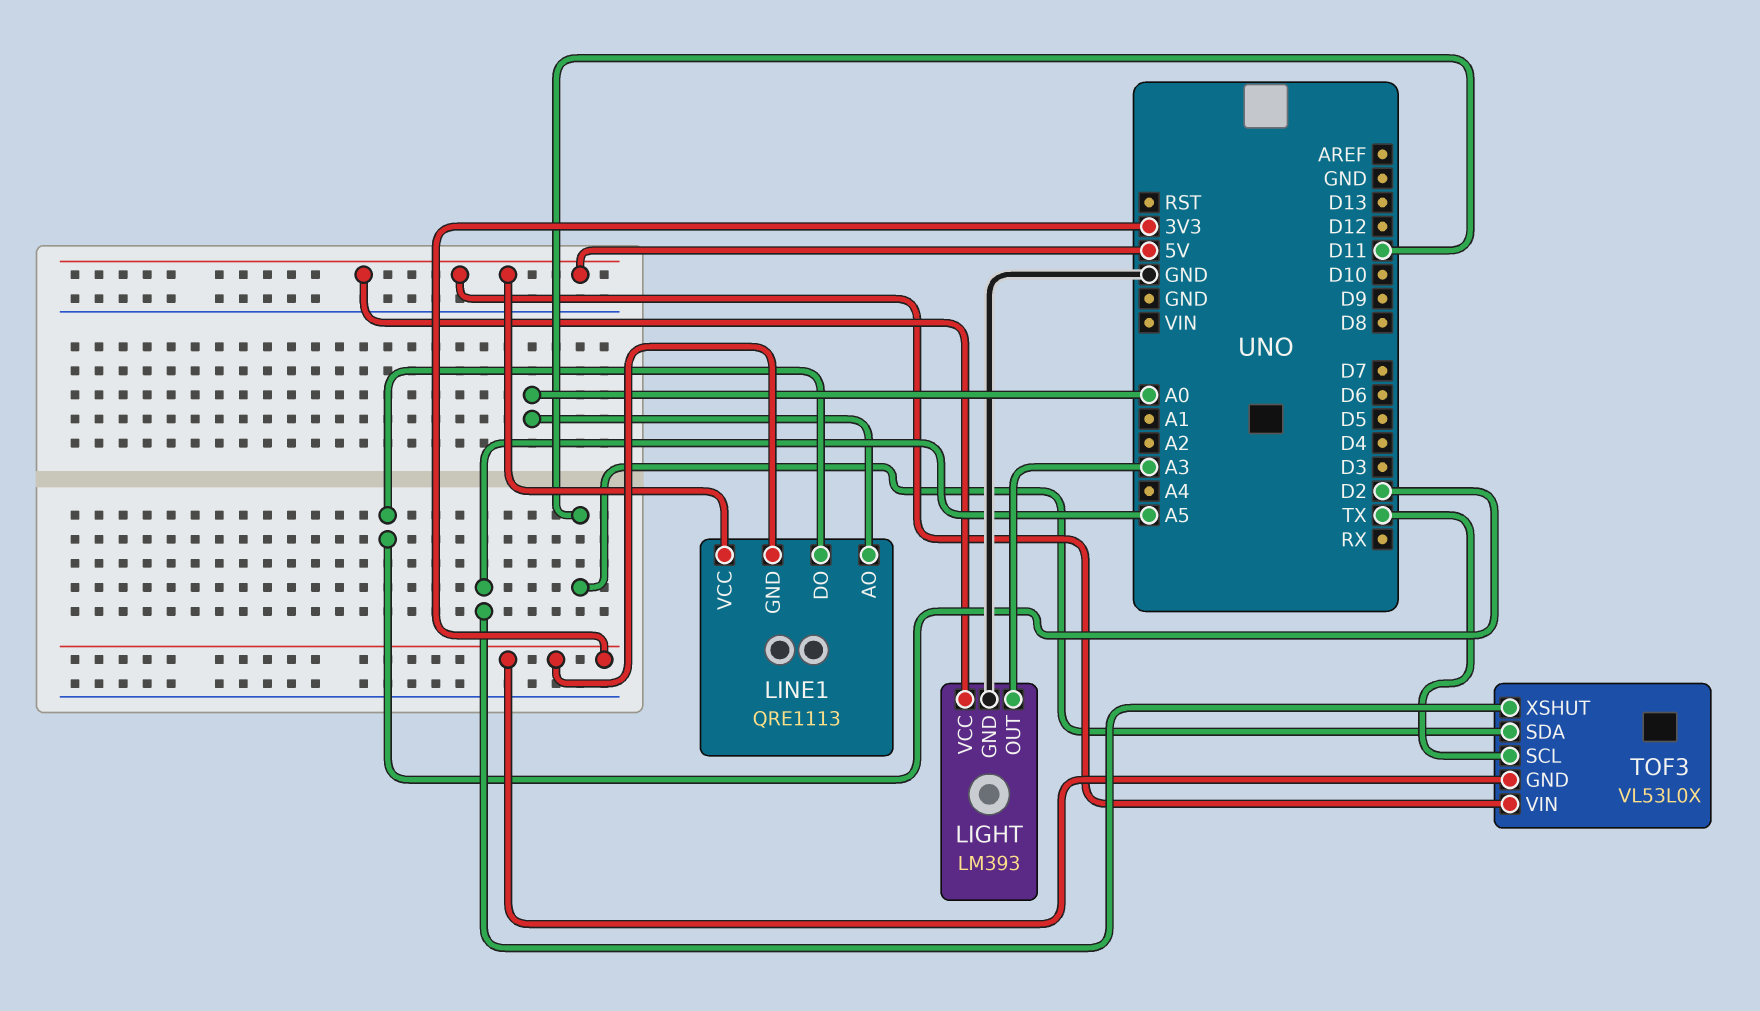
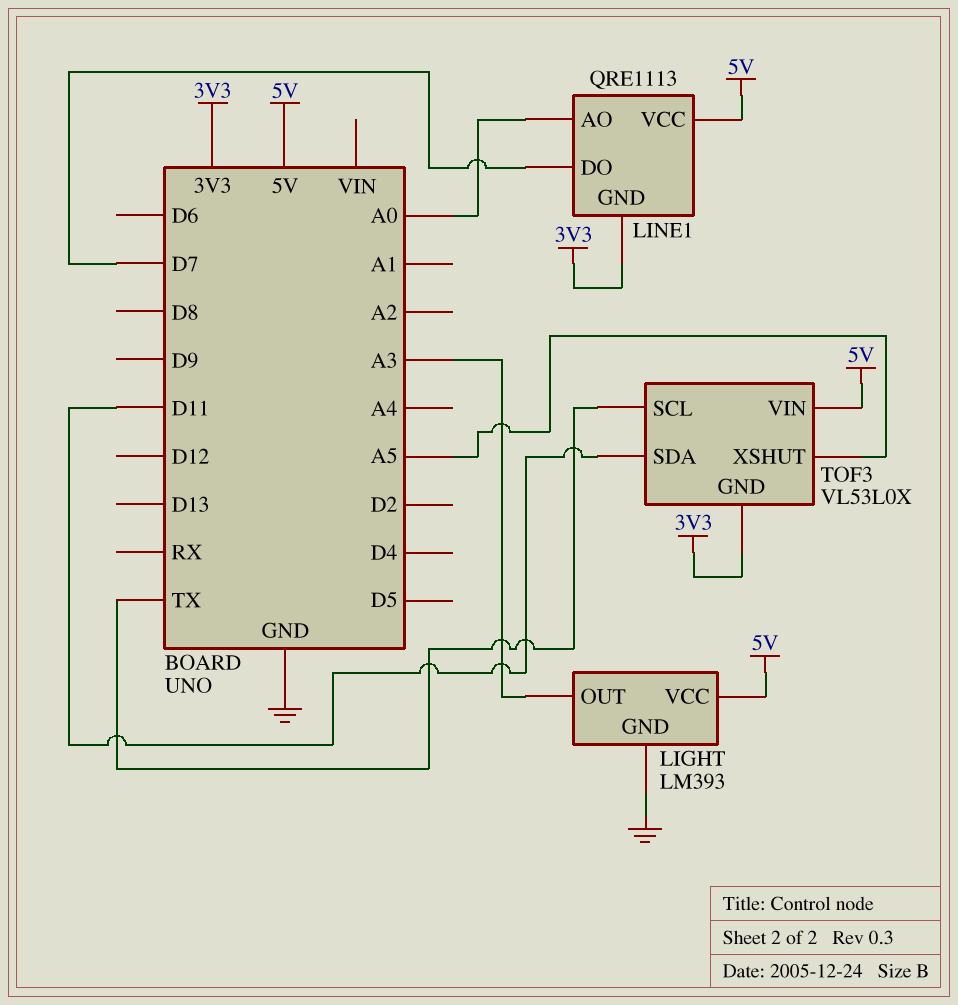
LINE1 pin DO: D2 -> D7

